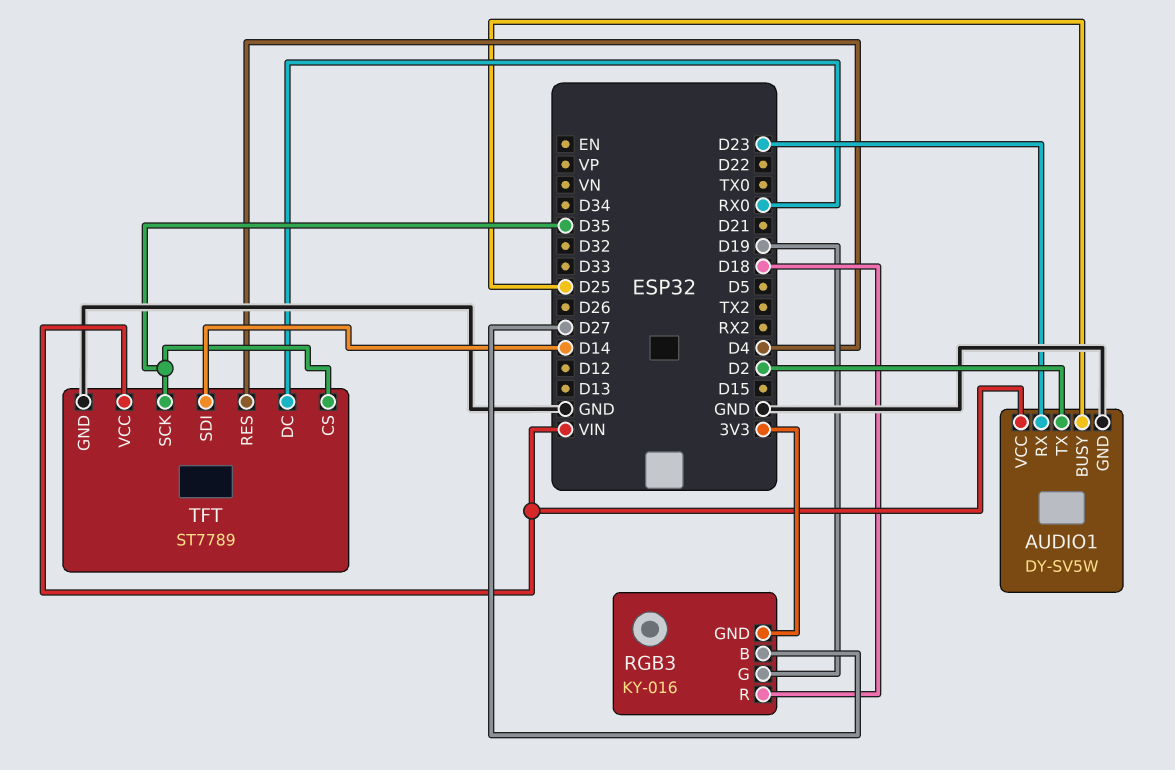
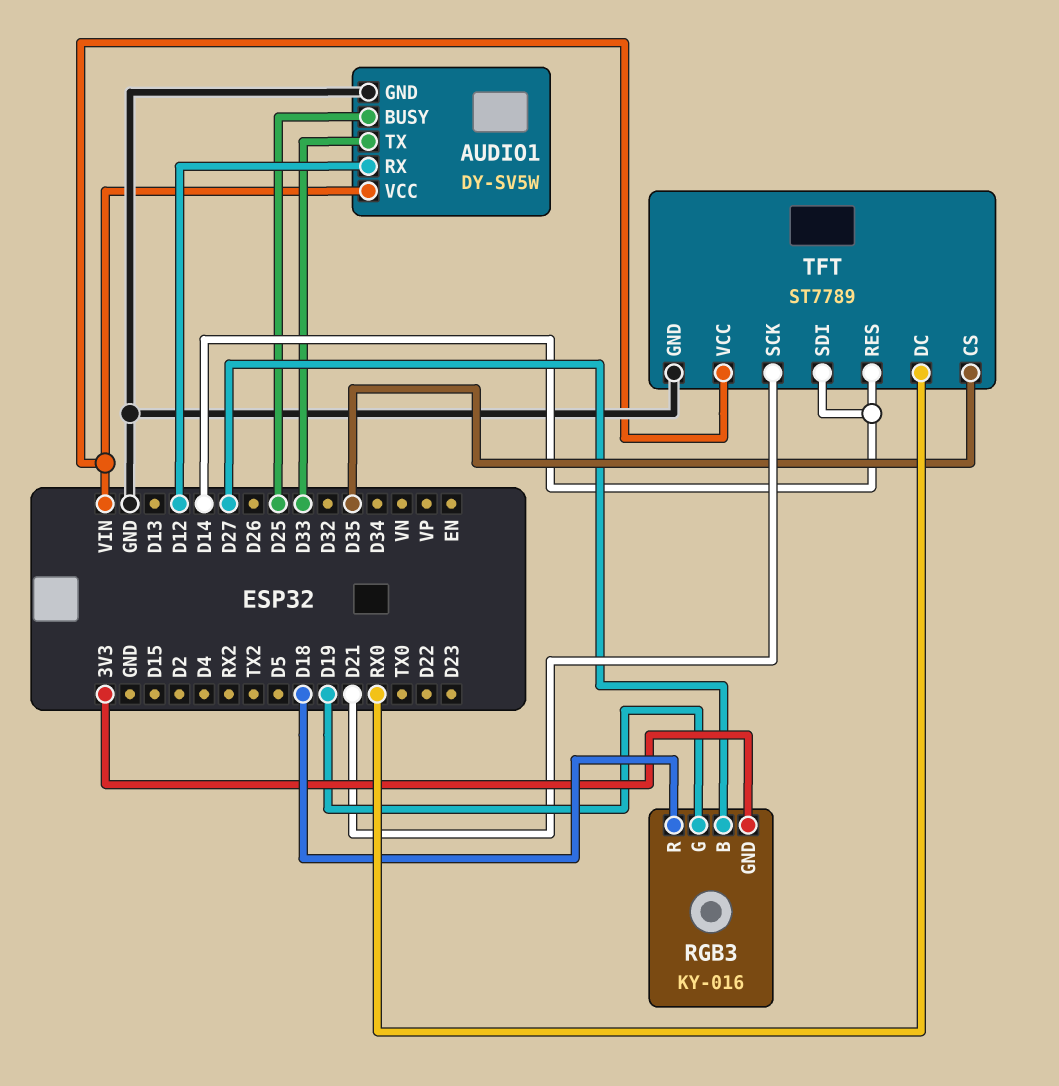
AUDIO1 pin RX: D23 -> D12
AUDIO1 pin TX: D2 -> D33
TFT pin RES: D4 -> D14
TFT pin SCK: D35 -> D21

